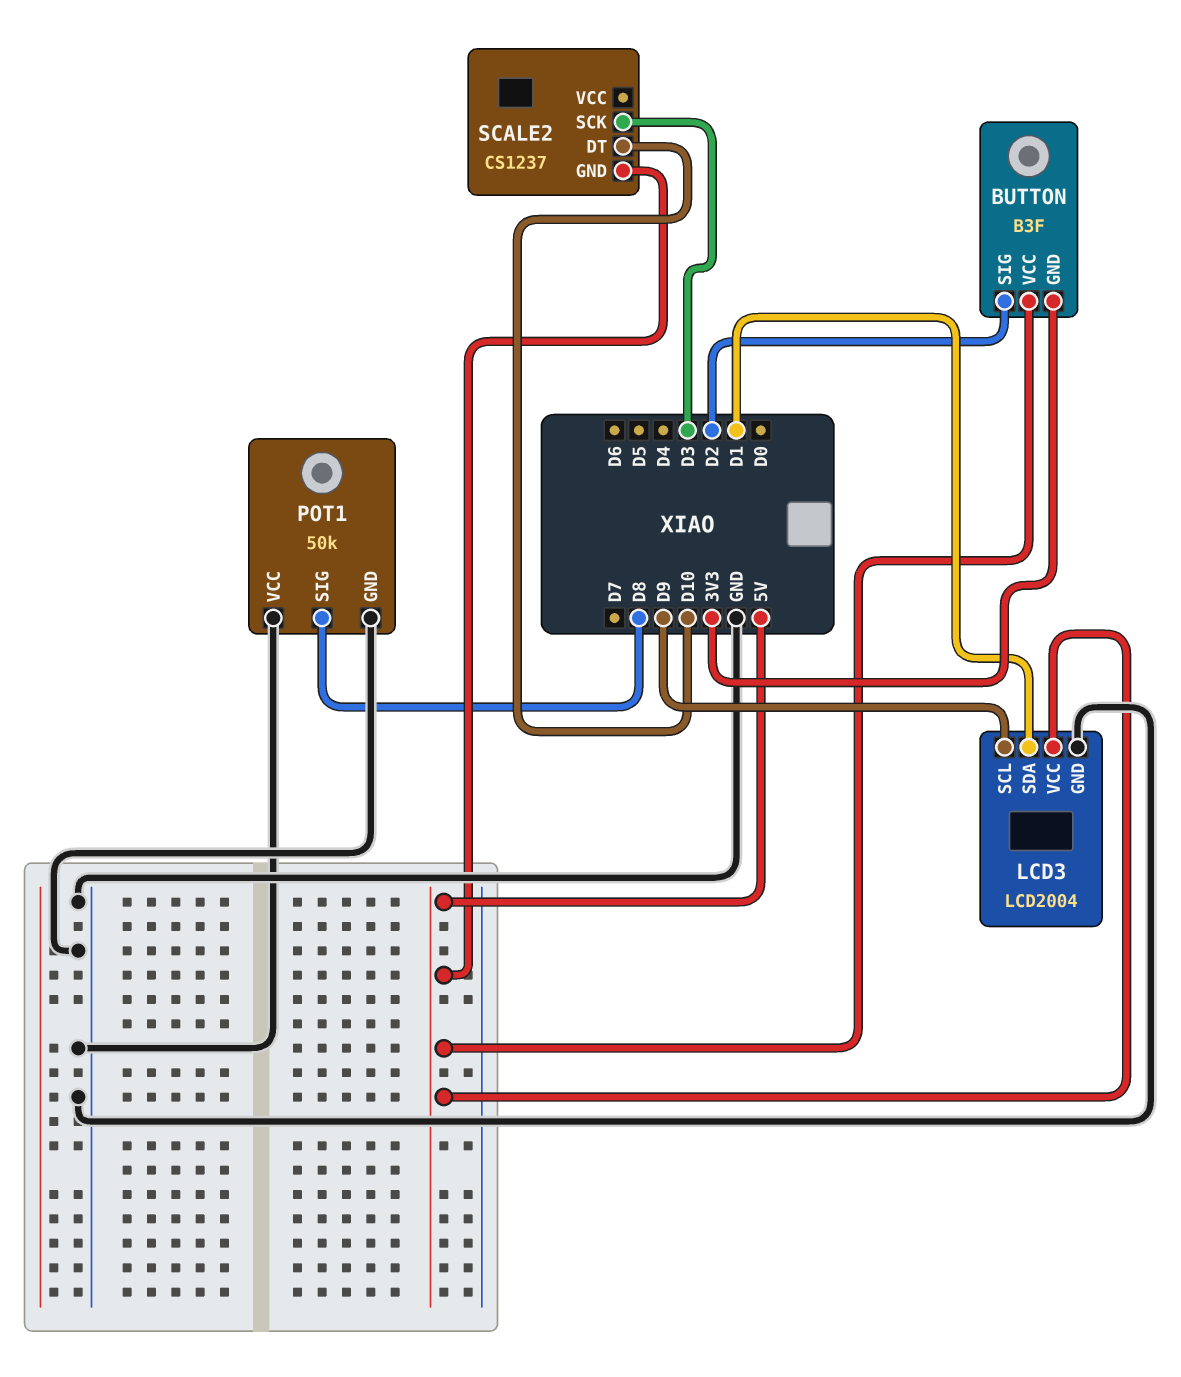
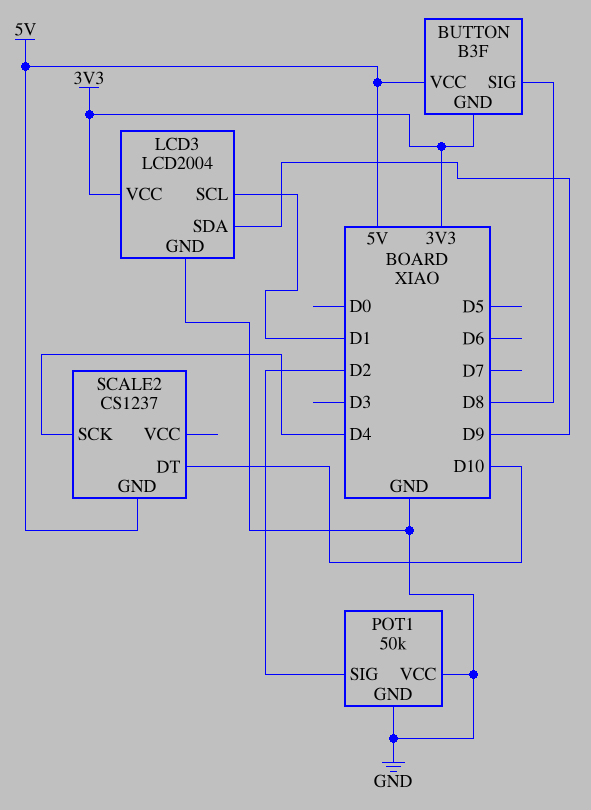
BUTTON pin SIG: D2 -> D8
LCD3 pin SCL: D9 -> D1
LCD3 pin SDA: D1 -> D9
LCD3 pin VCC: 5V -> 3V3
POT1 pin SIG: D8 -> D2
SCALE2 pin SCK: D3 -> D4

